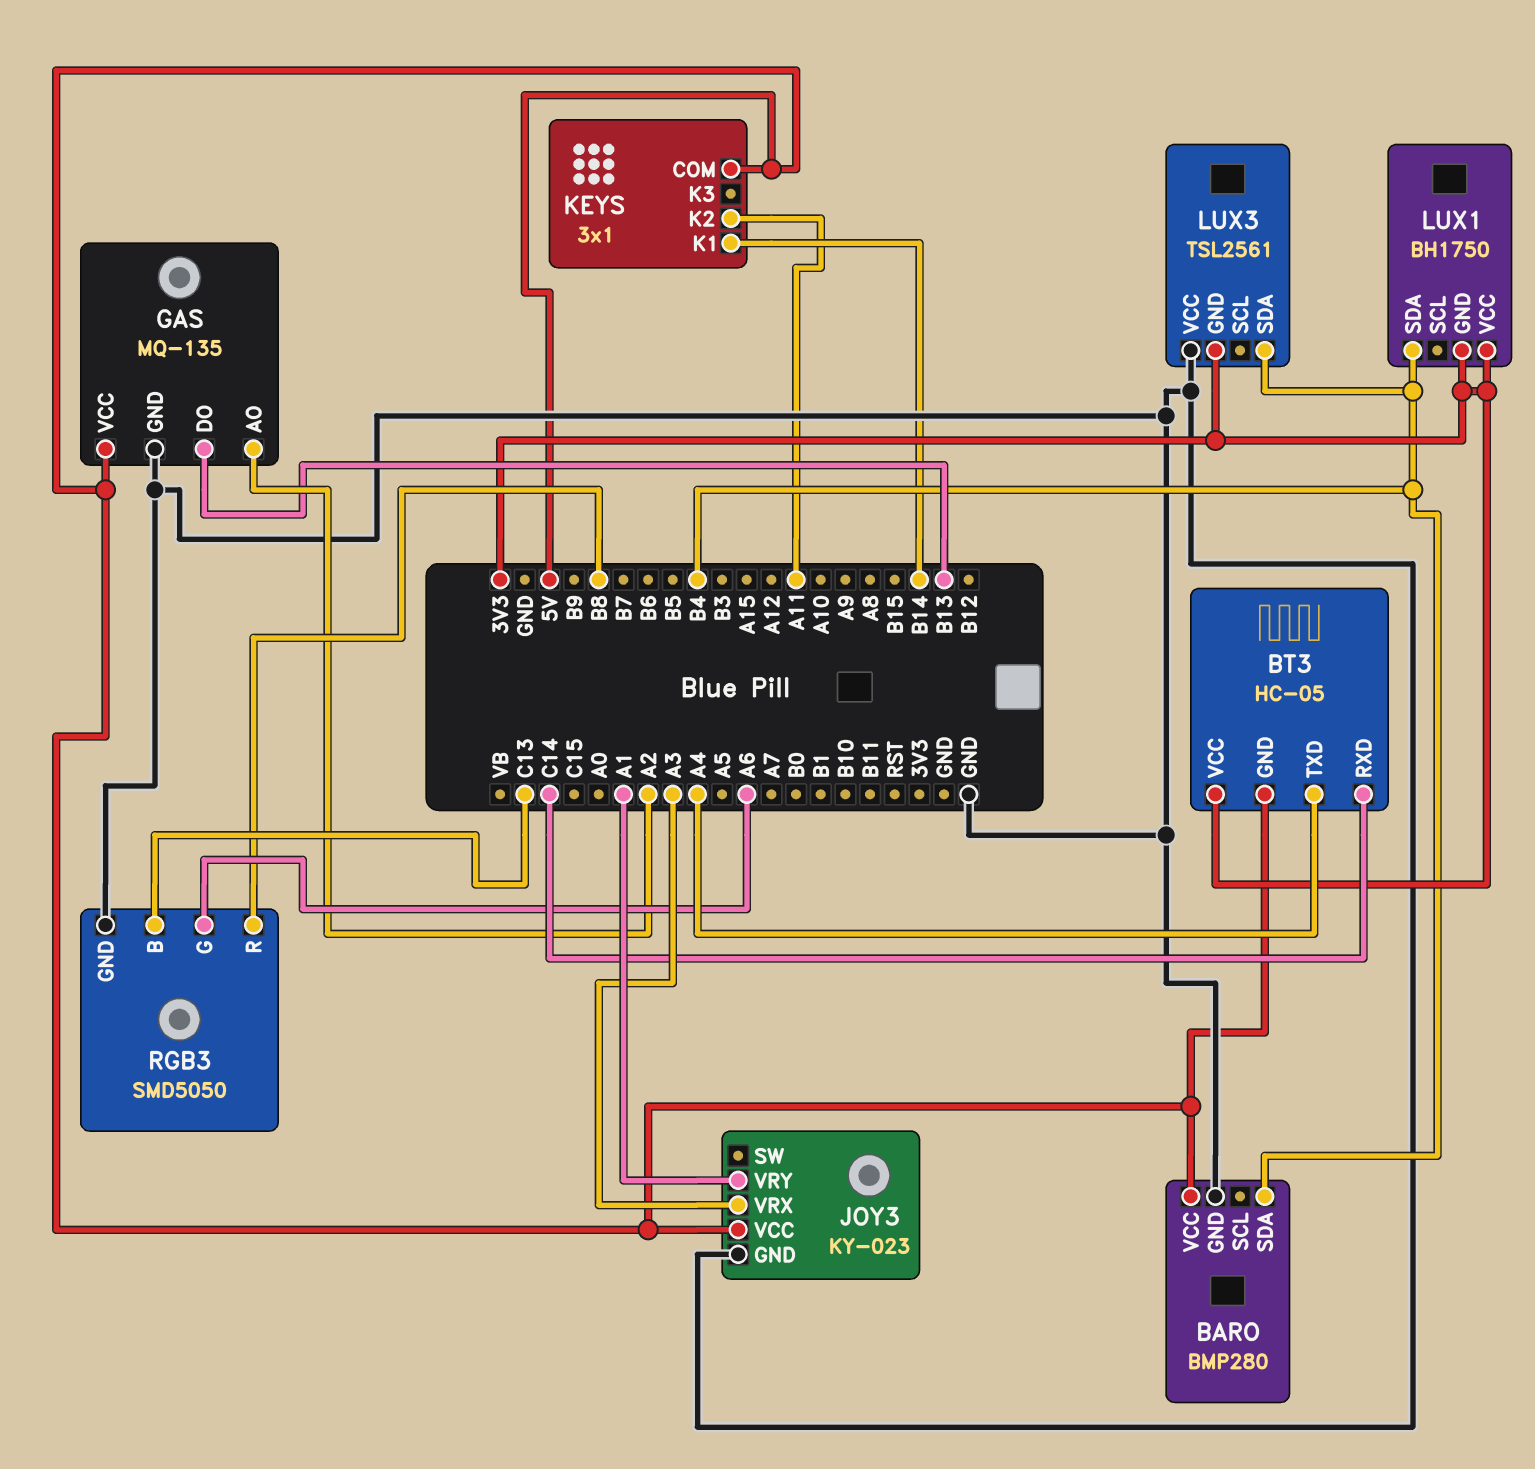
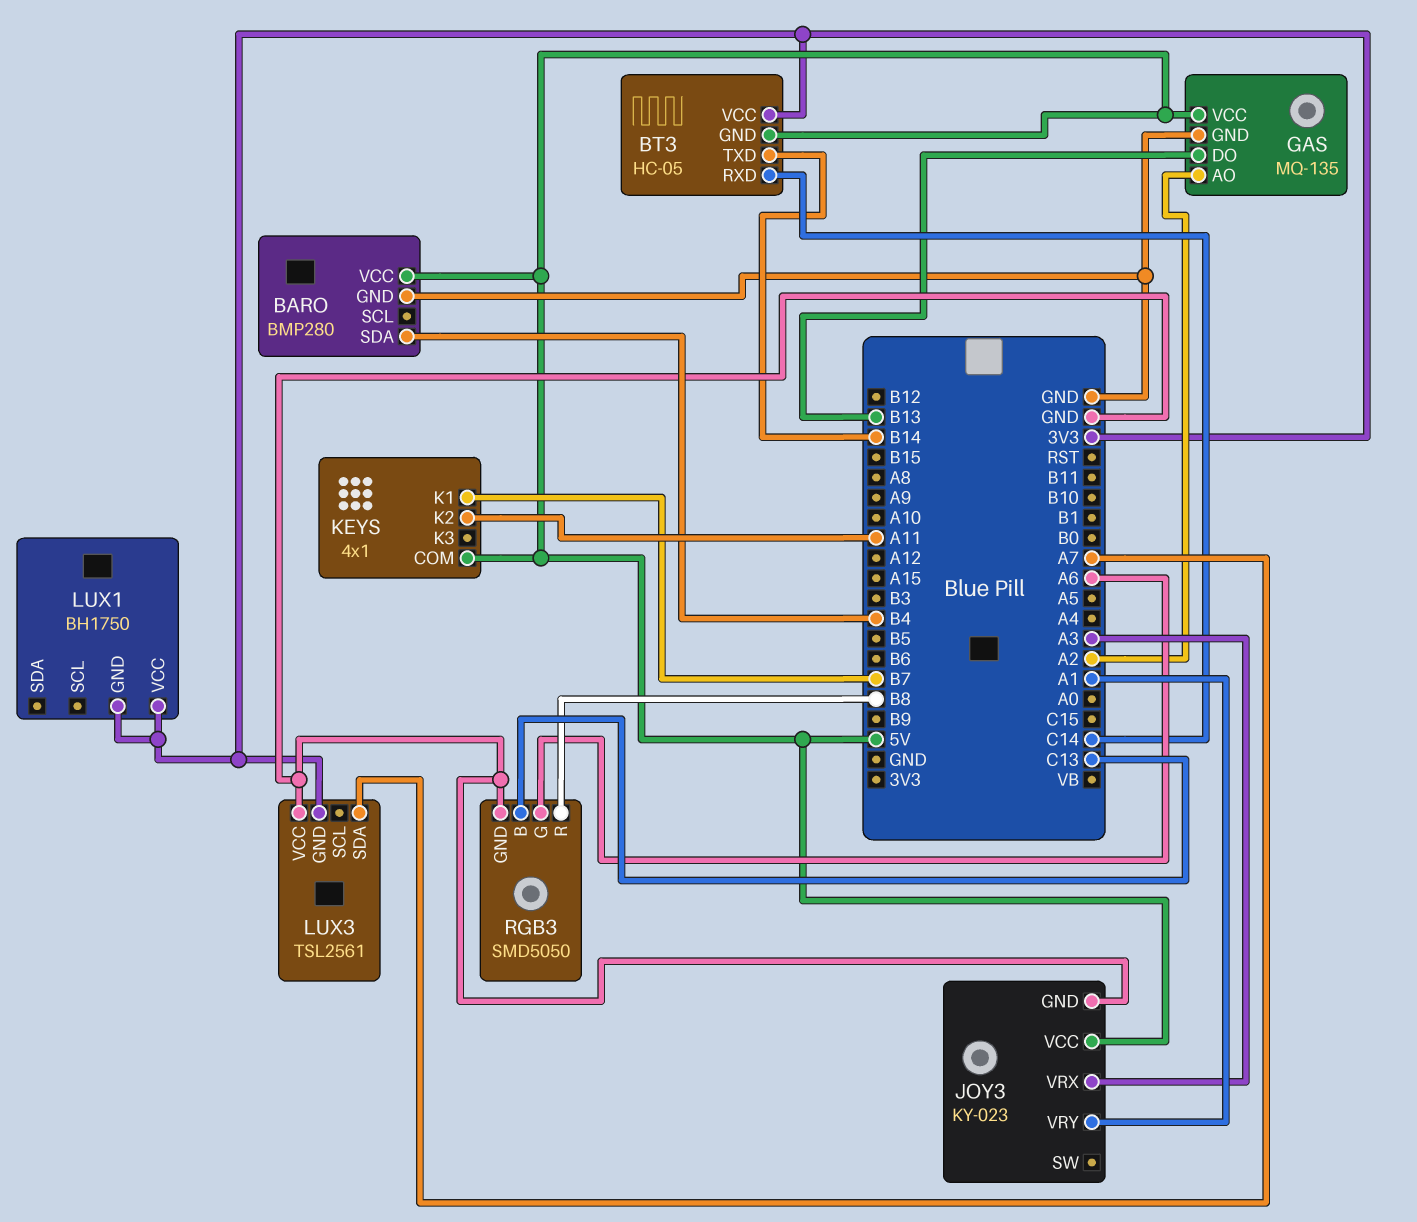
BT3 pin TXD: A4 -> B14
KEYS: 3x1 -> 4x1
KEYS pin K1: B14 -> B7
LUX1 pin SDA: B4 -> none
LUX3 pin SDA: B4 -> A7

